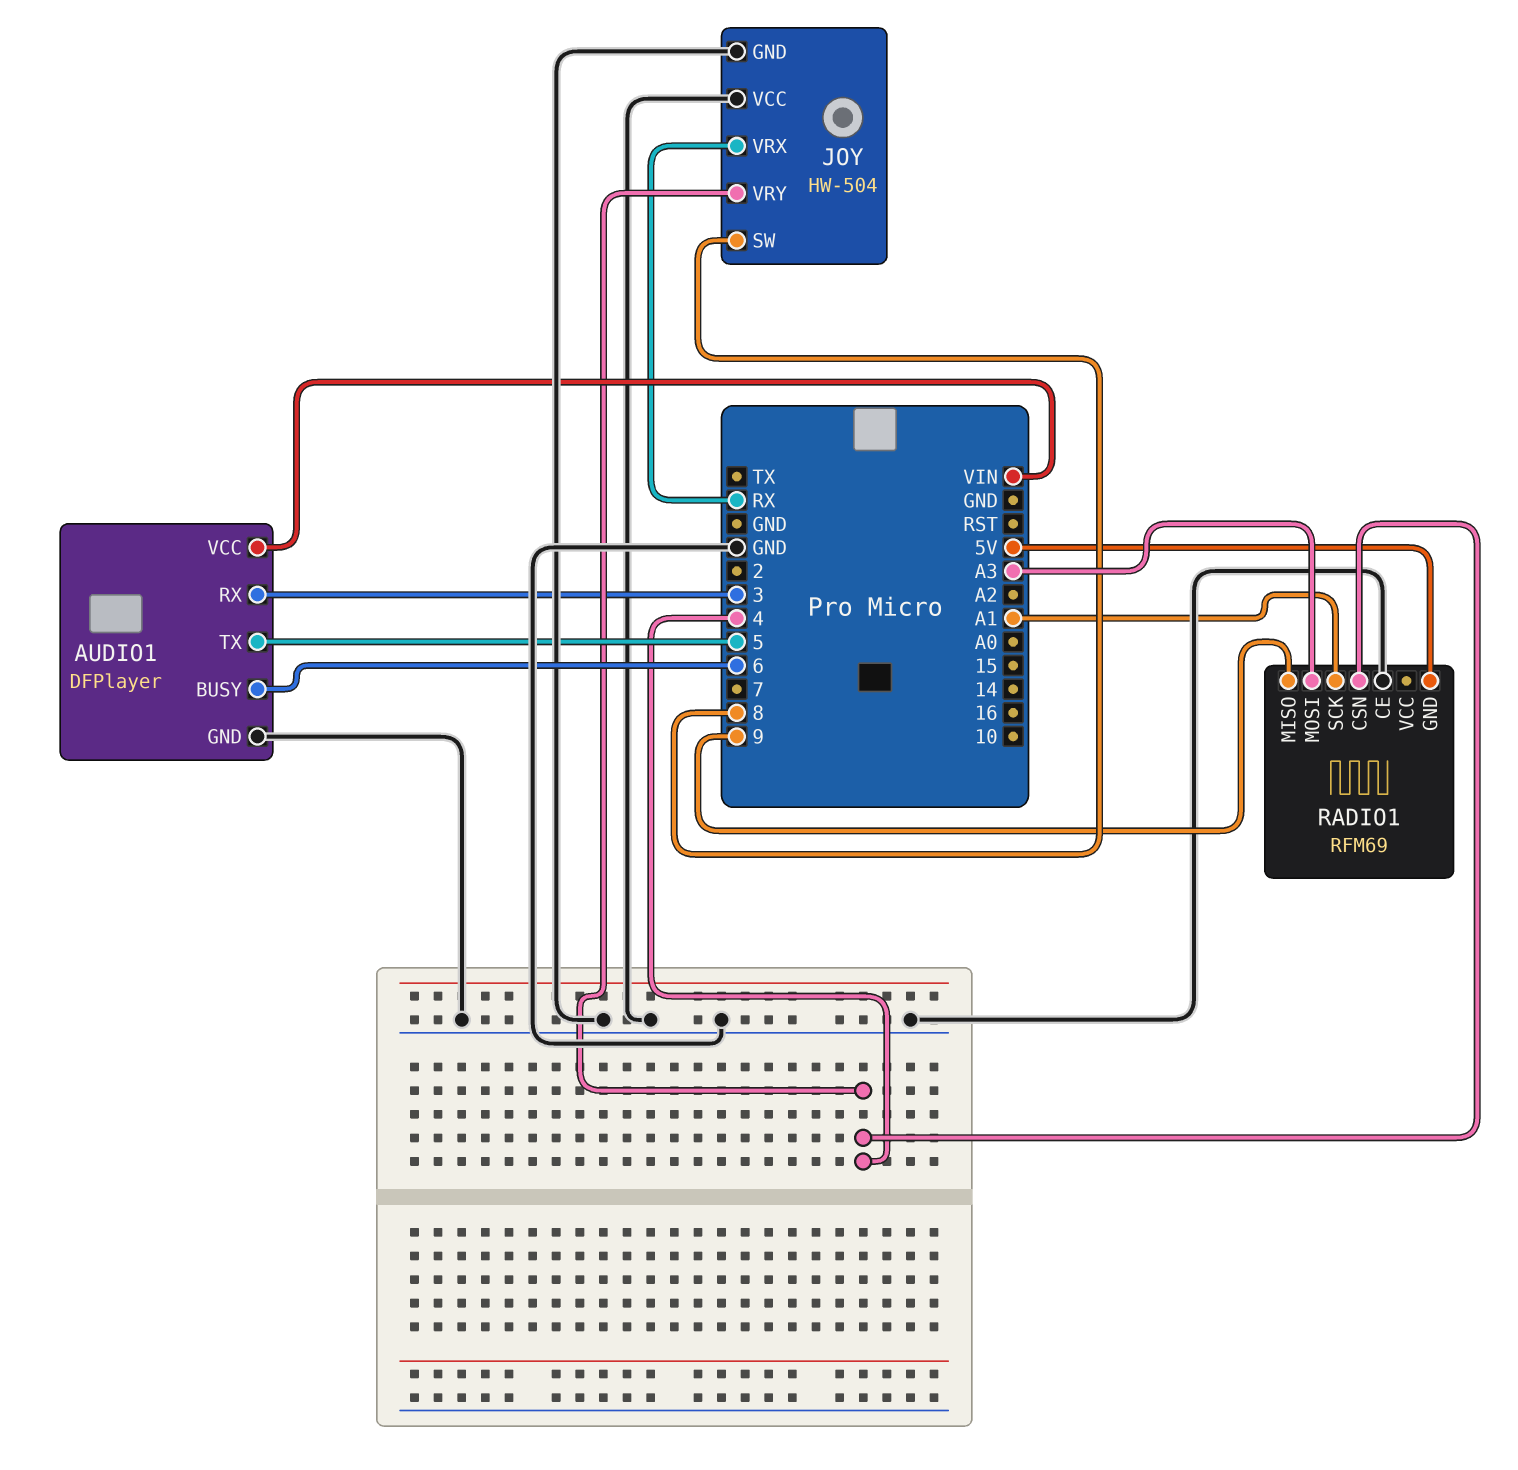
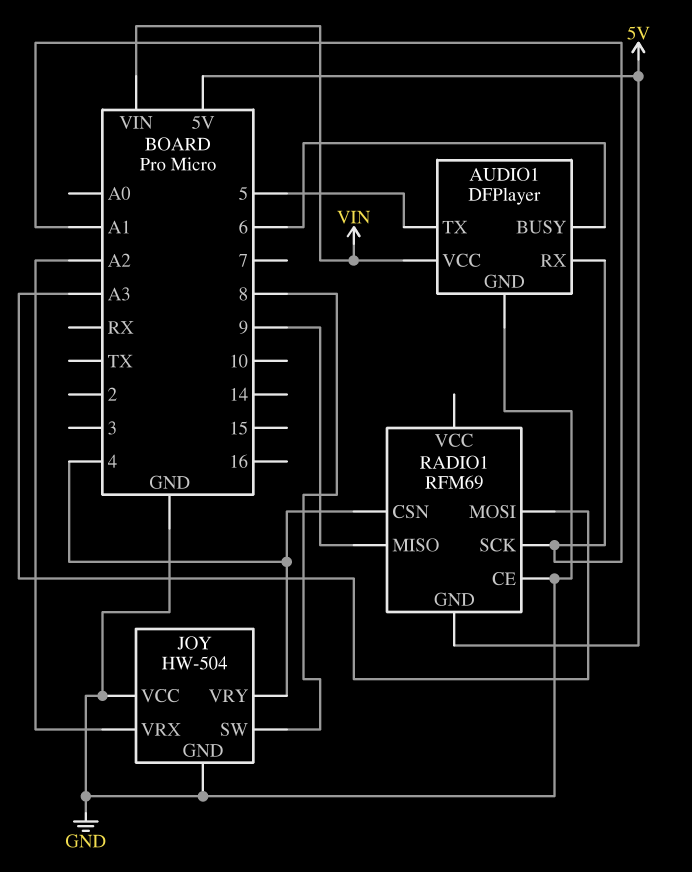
AUDIO1 pin RX: 3 -> A1
JOY pin VRX: RX -> A2

